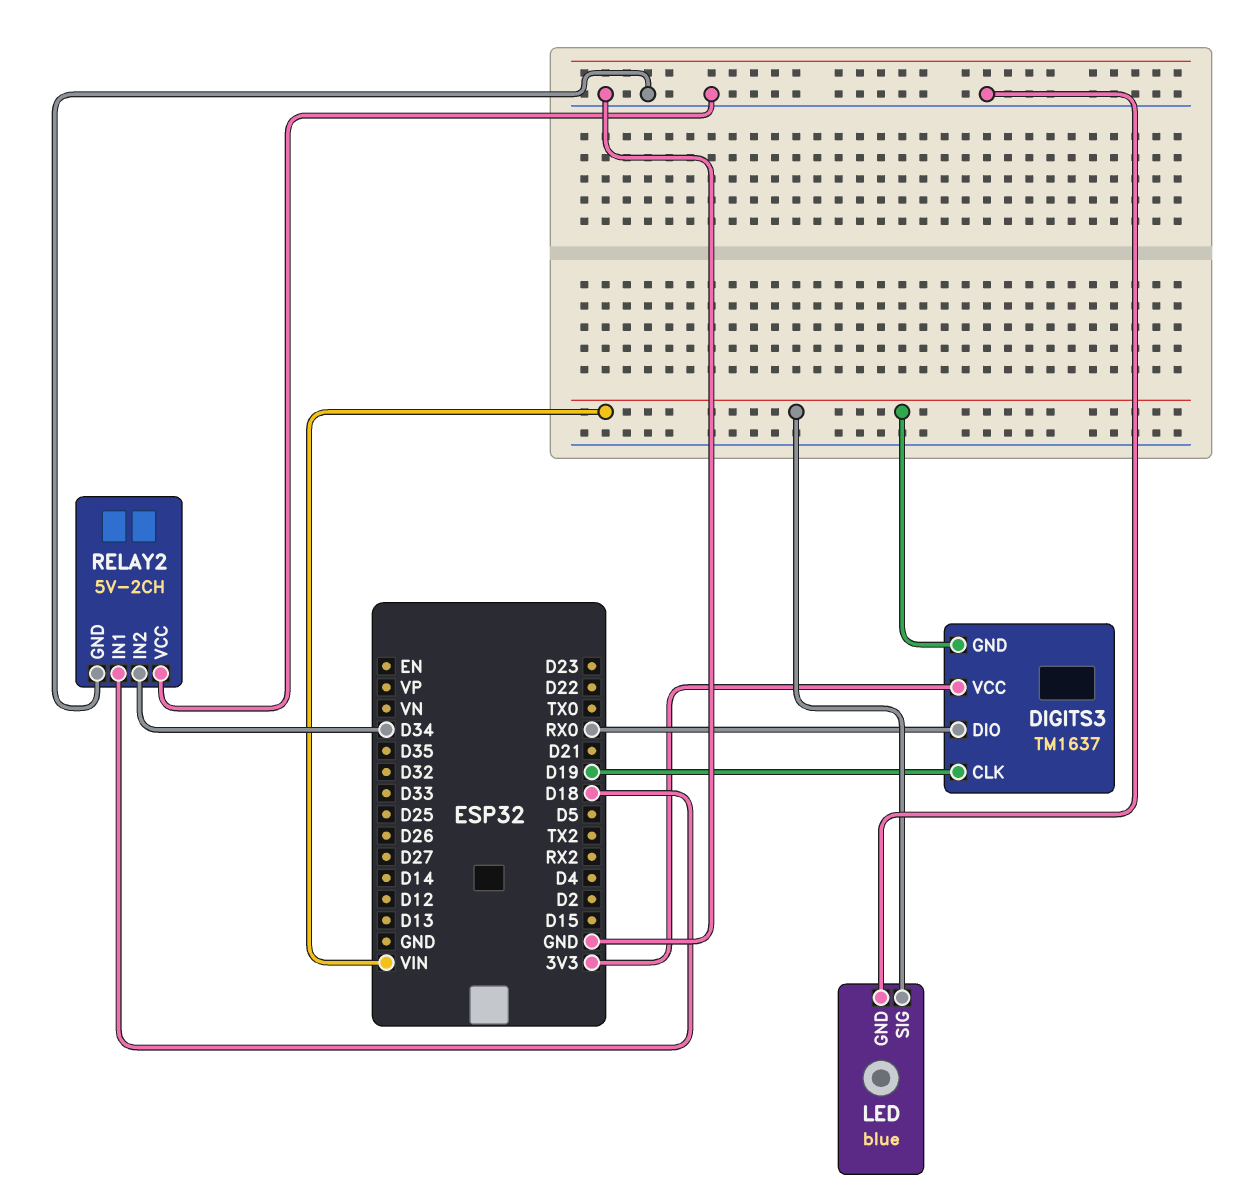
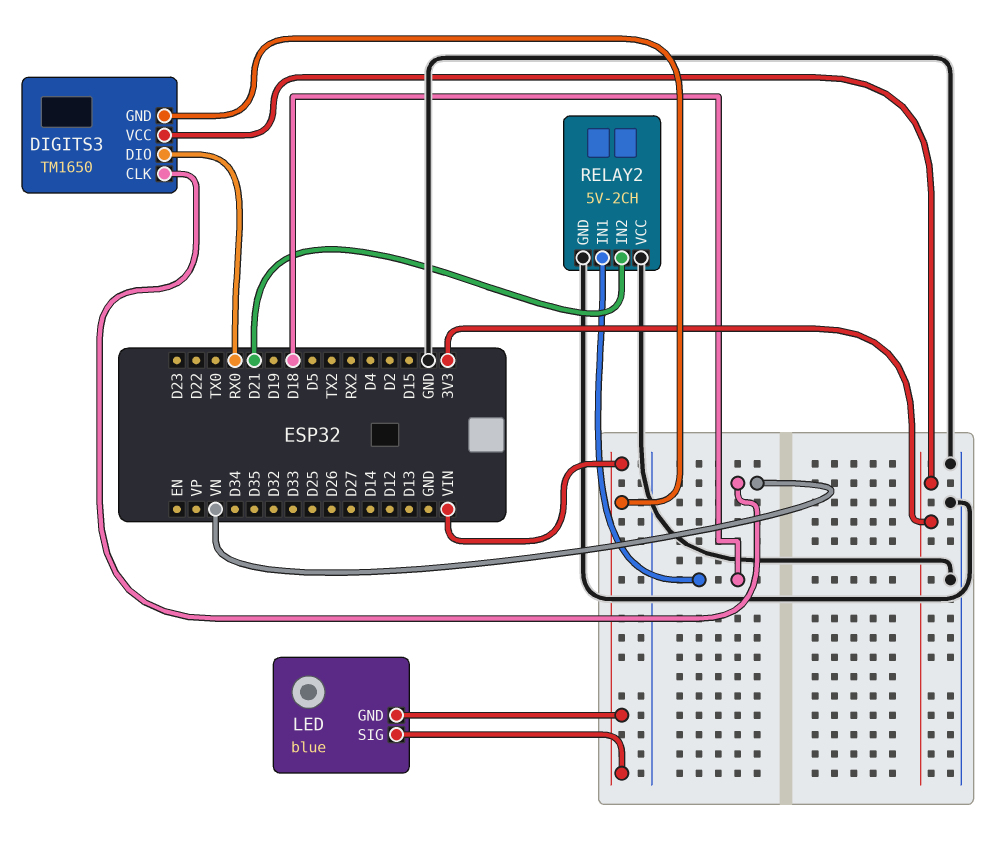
DIGITS3: TM1637 -> TM1650
DIGITS3 pin CLK: D19 -> VN
LED pin GND: GND -> VIN
RELAY2 pin IN2: D34 -> D21

